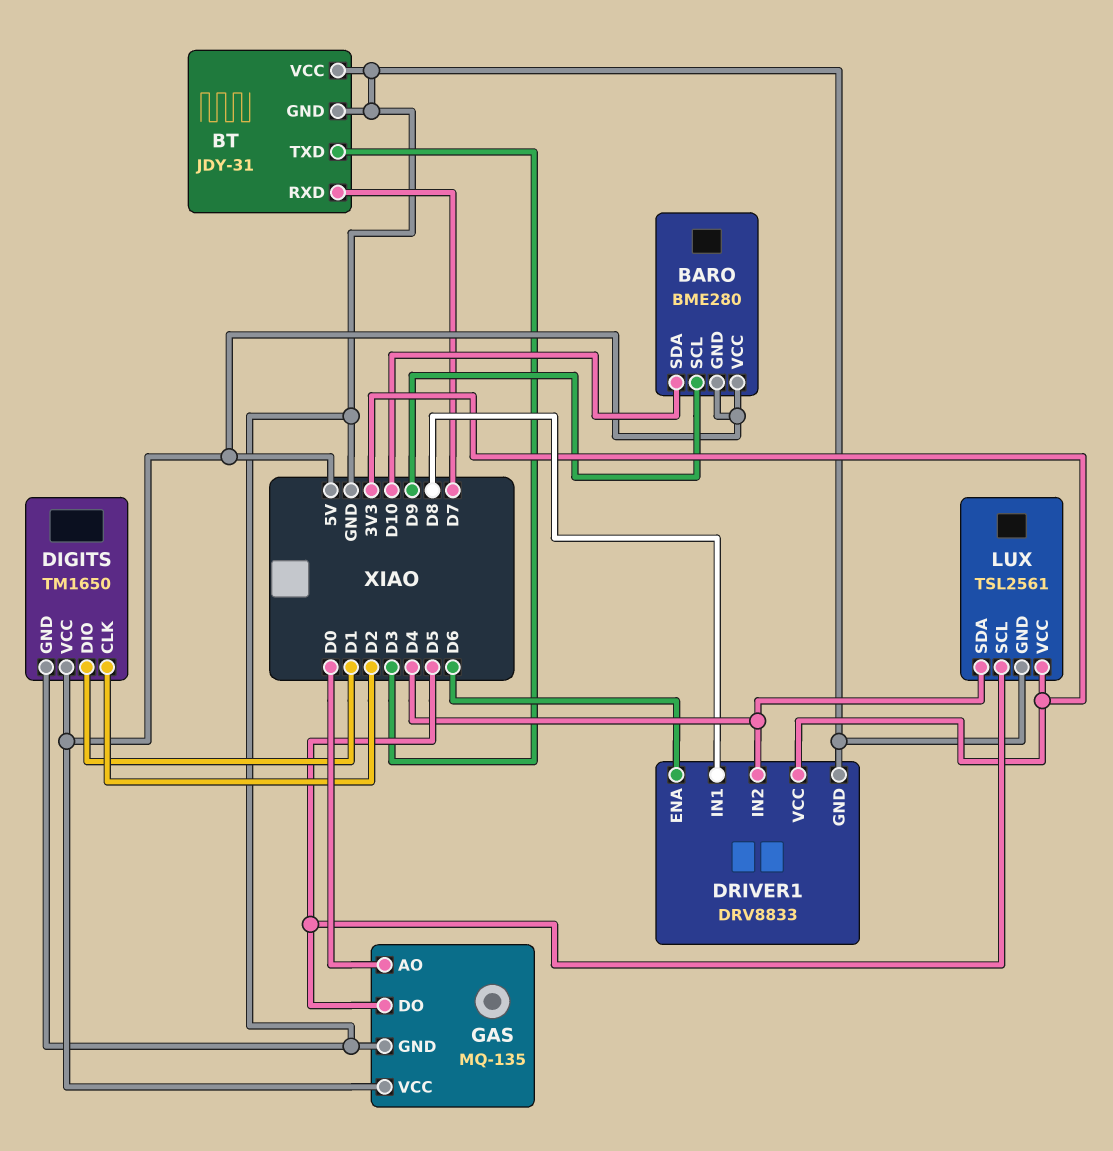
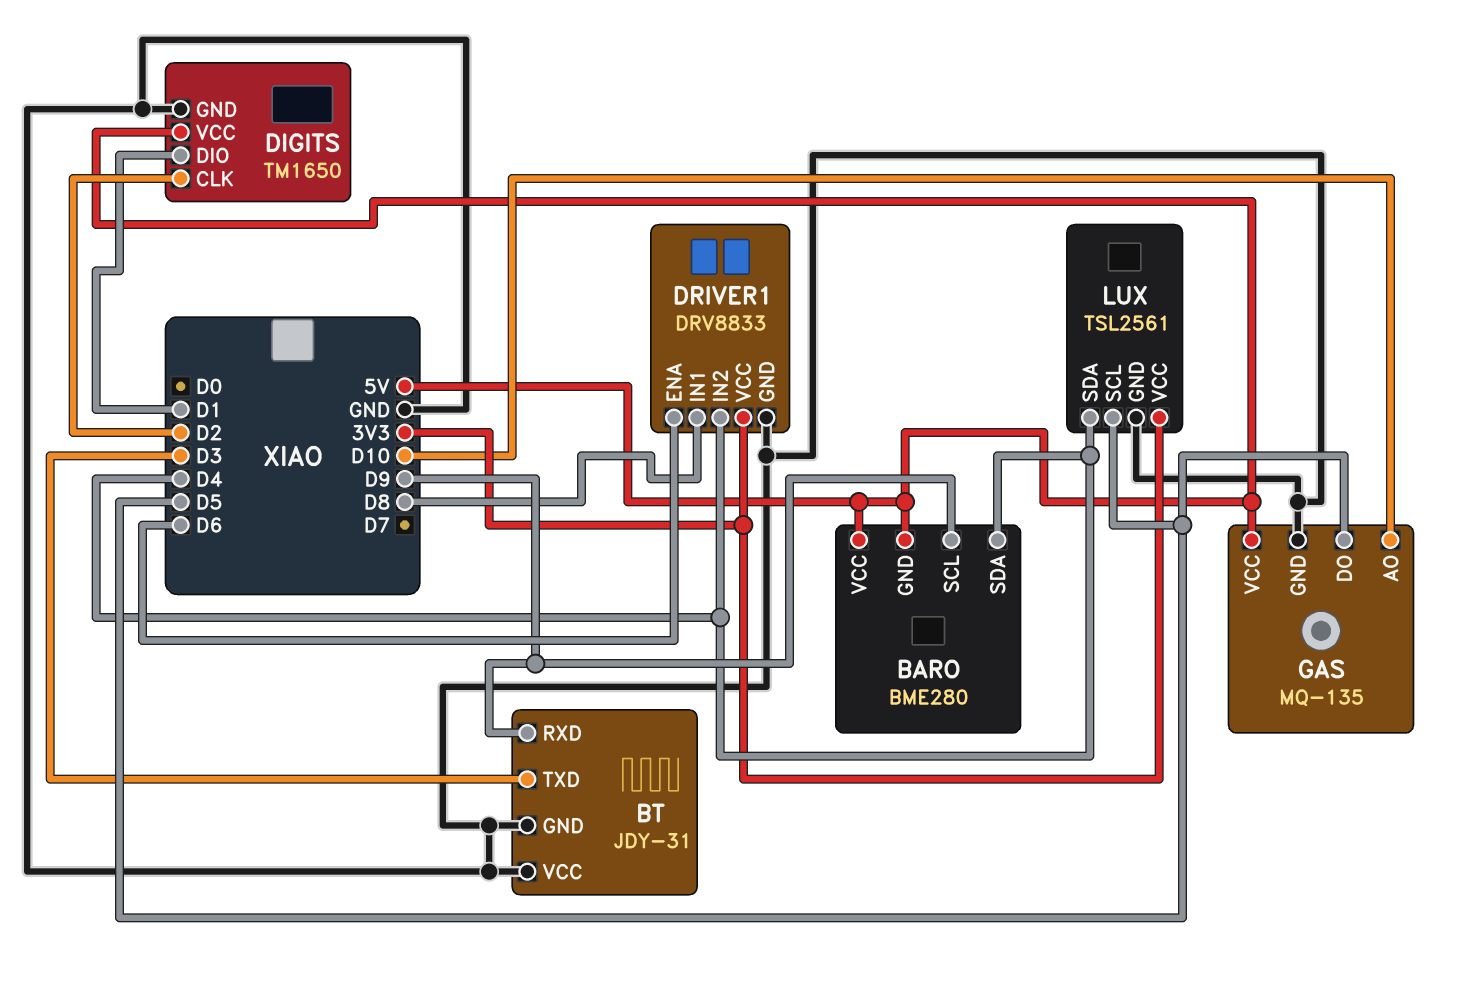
BARO pin SDA: D10 -> D4
BT pin RXD: D7 -> D9
GAS pin AO: D0 -> D10

